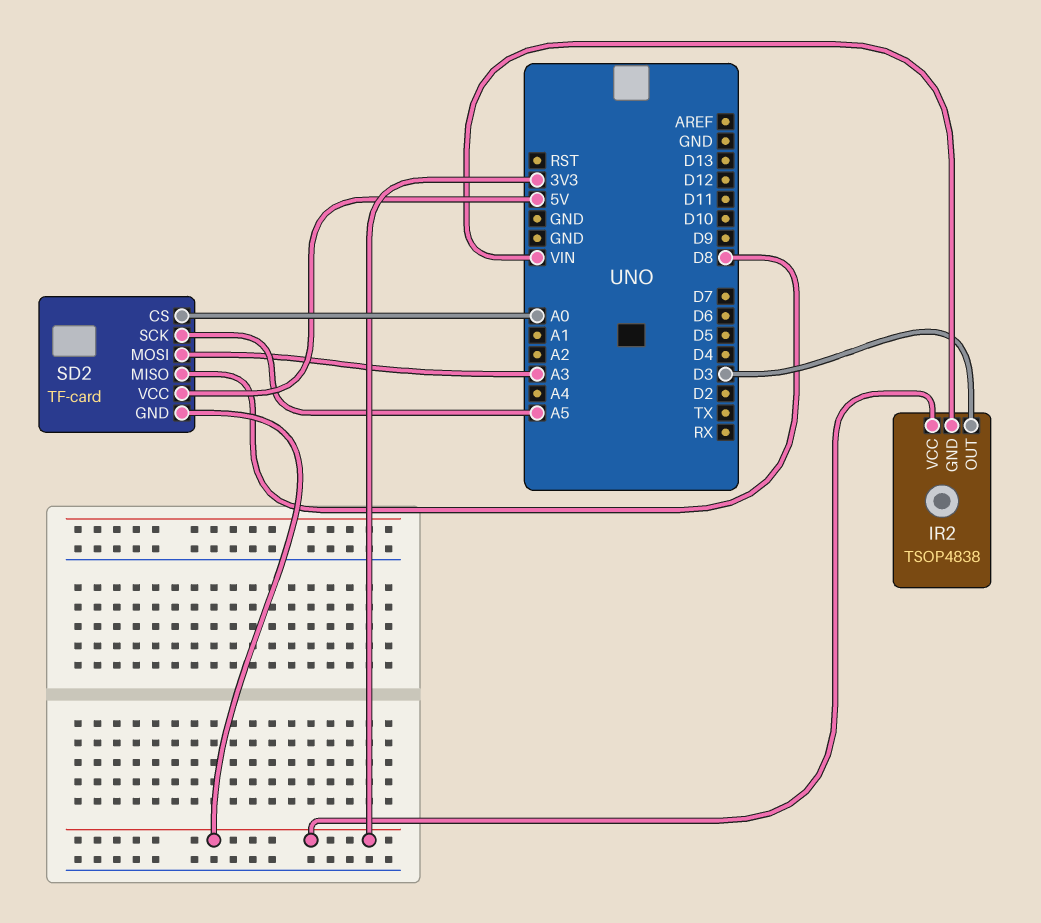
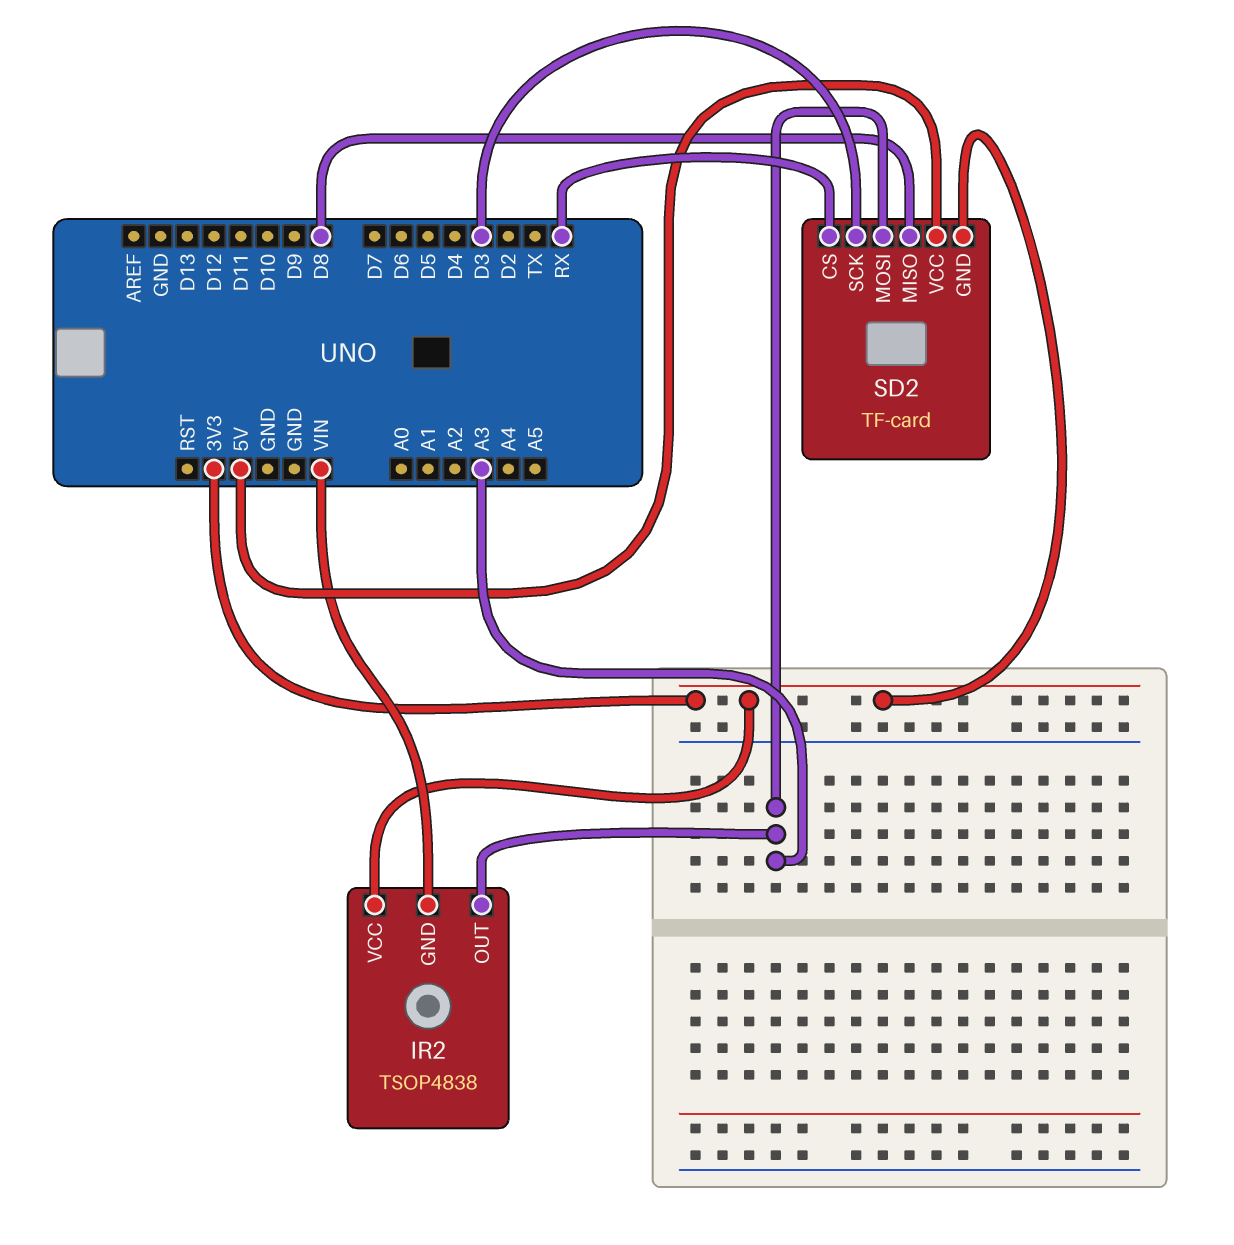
IR2 pin OUT: D3 -> A3
SD2 pin CS: A0 -> RX
SD2 pin SCK: A5 -> D3

